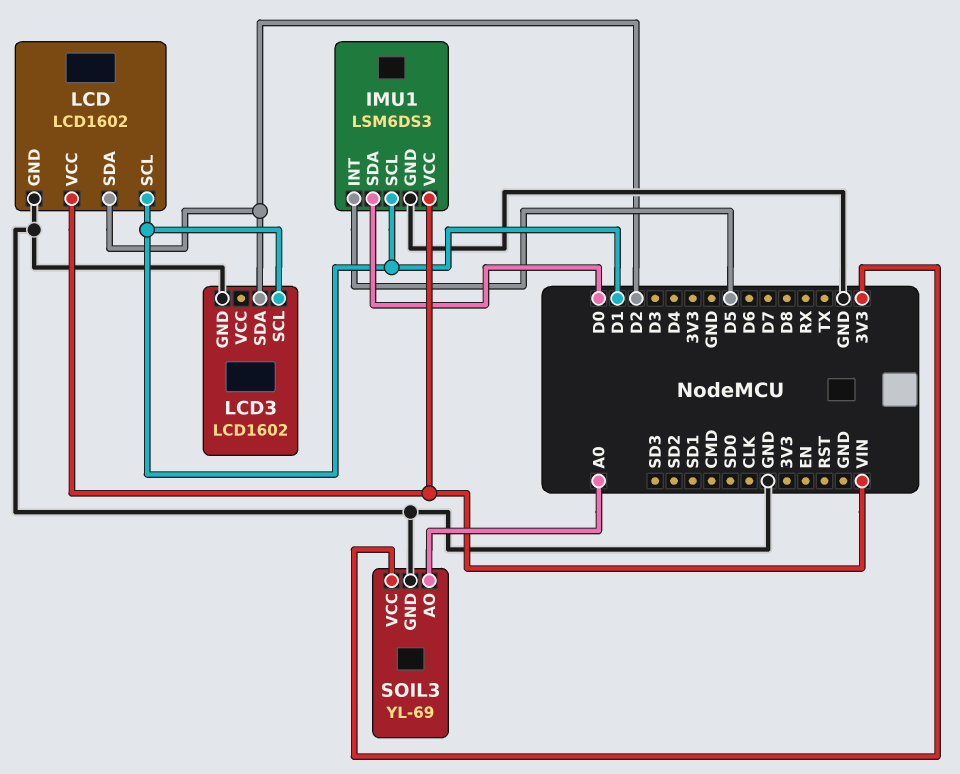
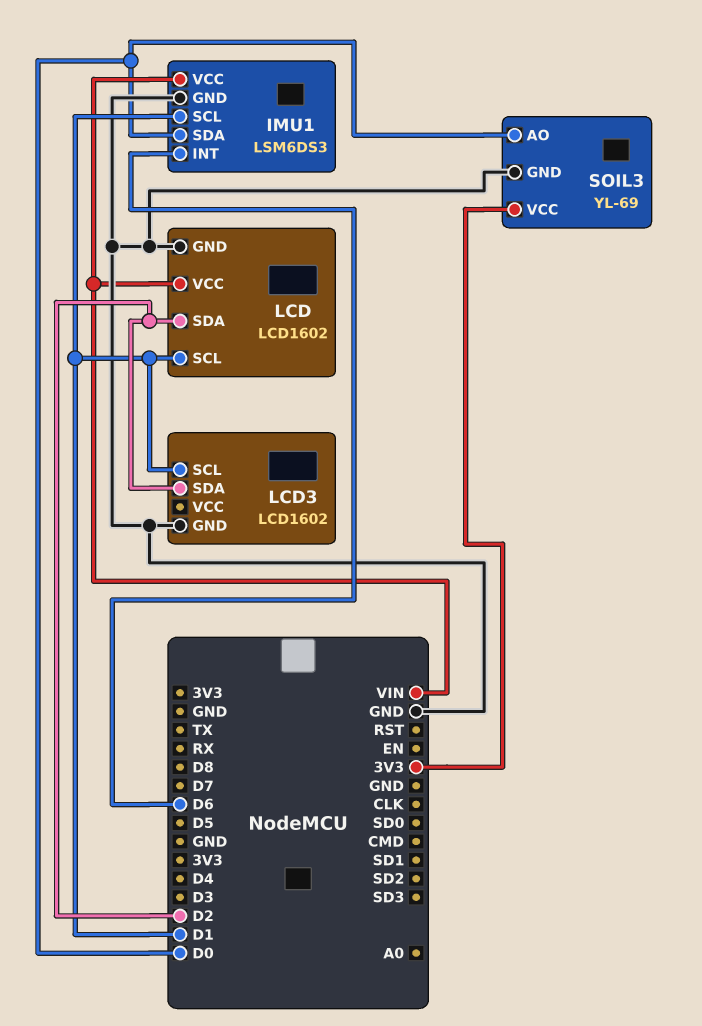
IMU1 pin INT: D5 -> D6
SOIL3 pin AO: A0 -> D0

